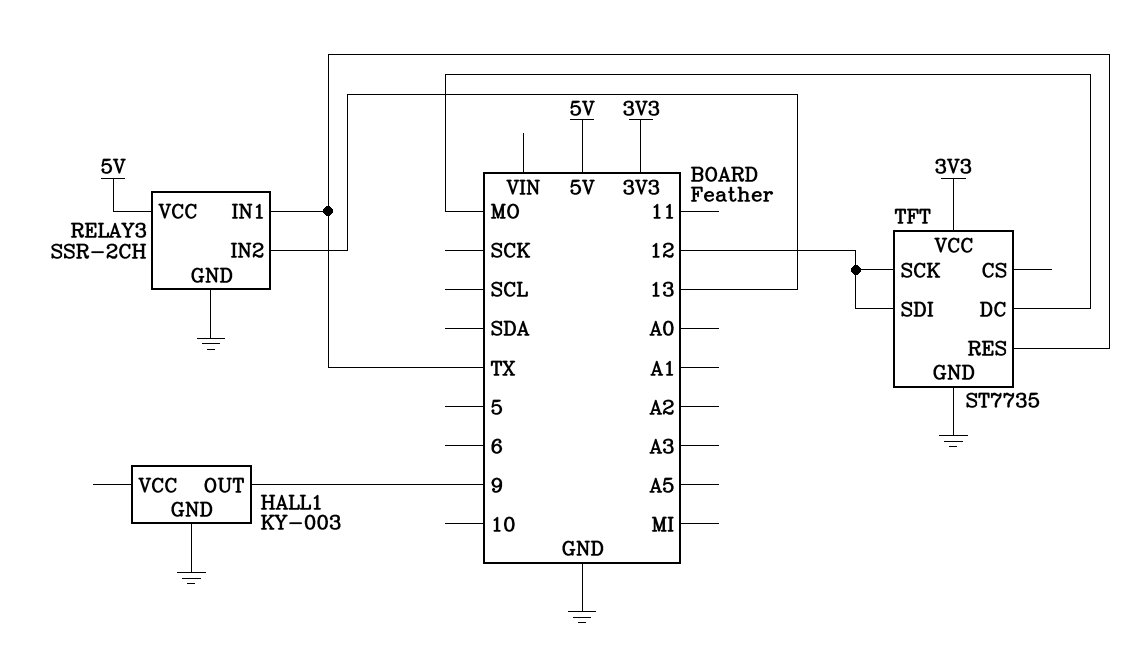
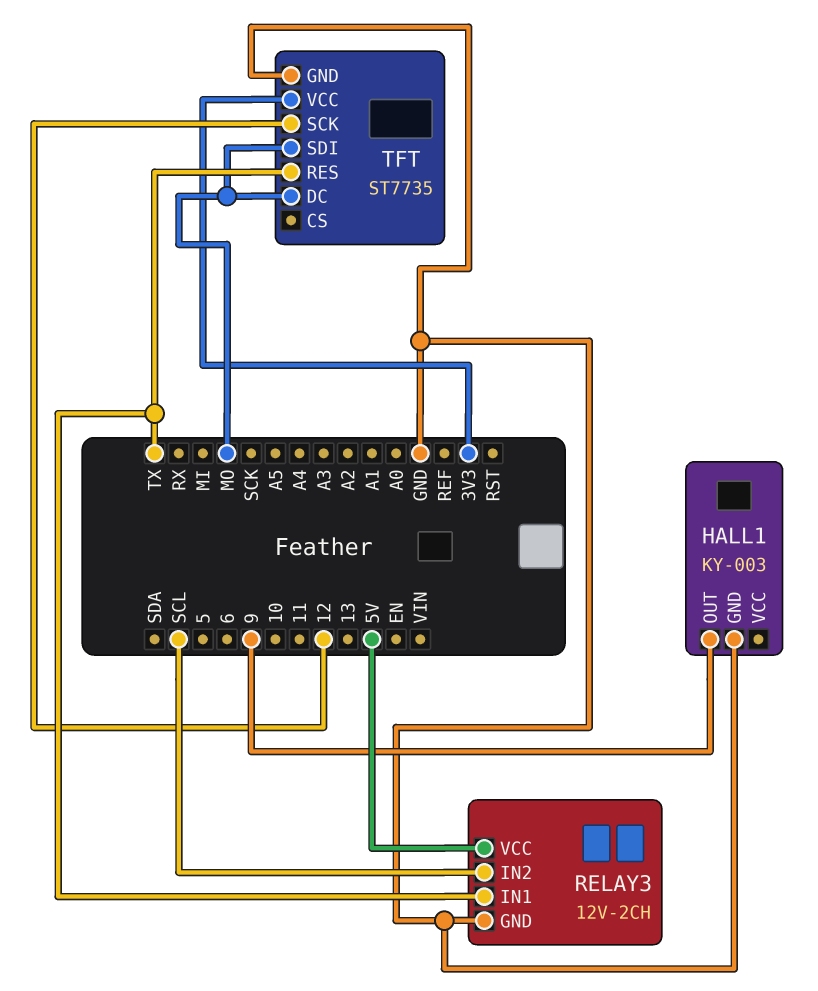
RELAY3: SSR-2CH -> 12V-2CH
RELAY3 pin IN2: 13 -> SCL
TFT pin SDI: 12 -> MO

